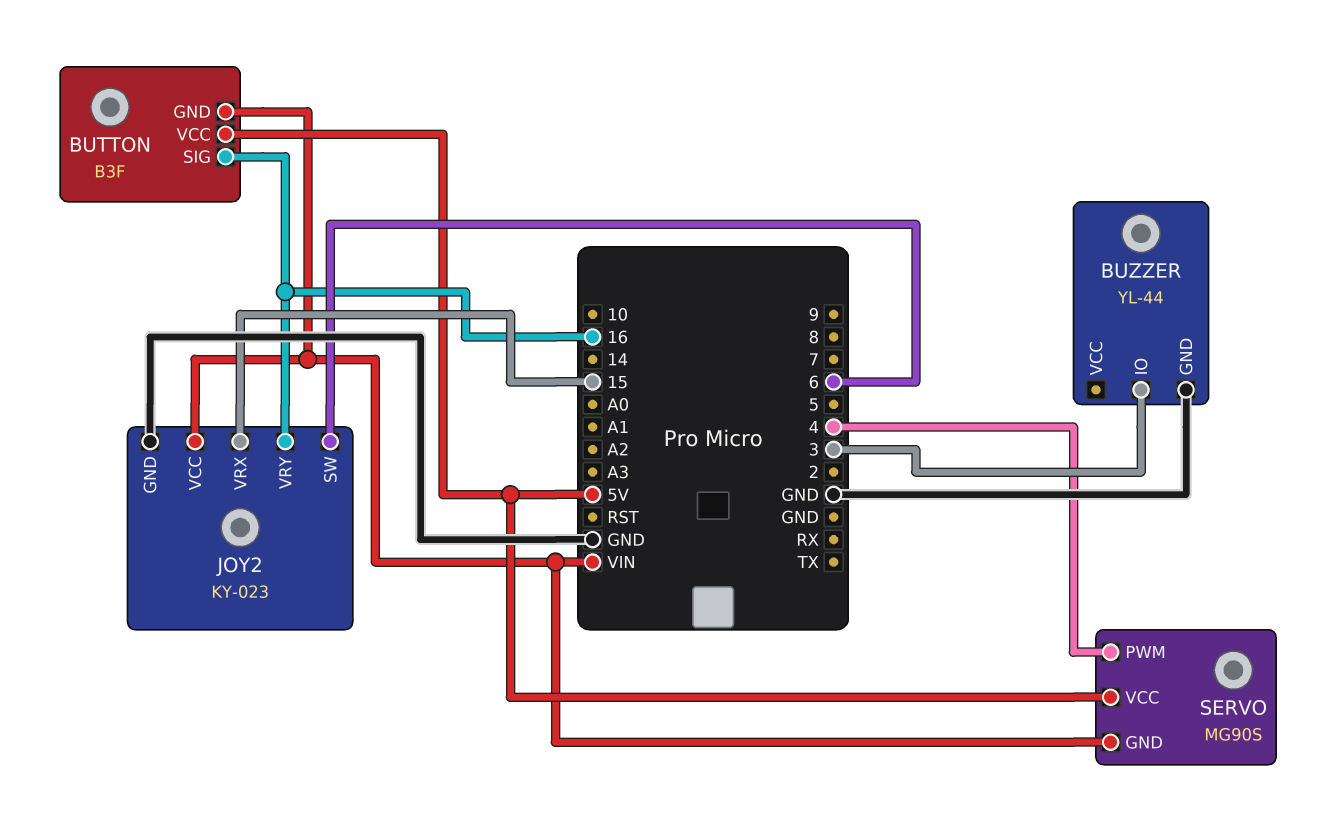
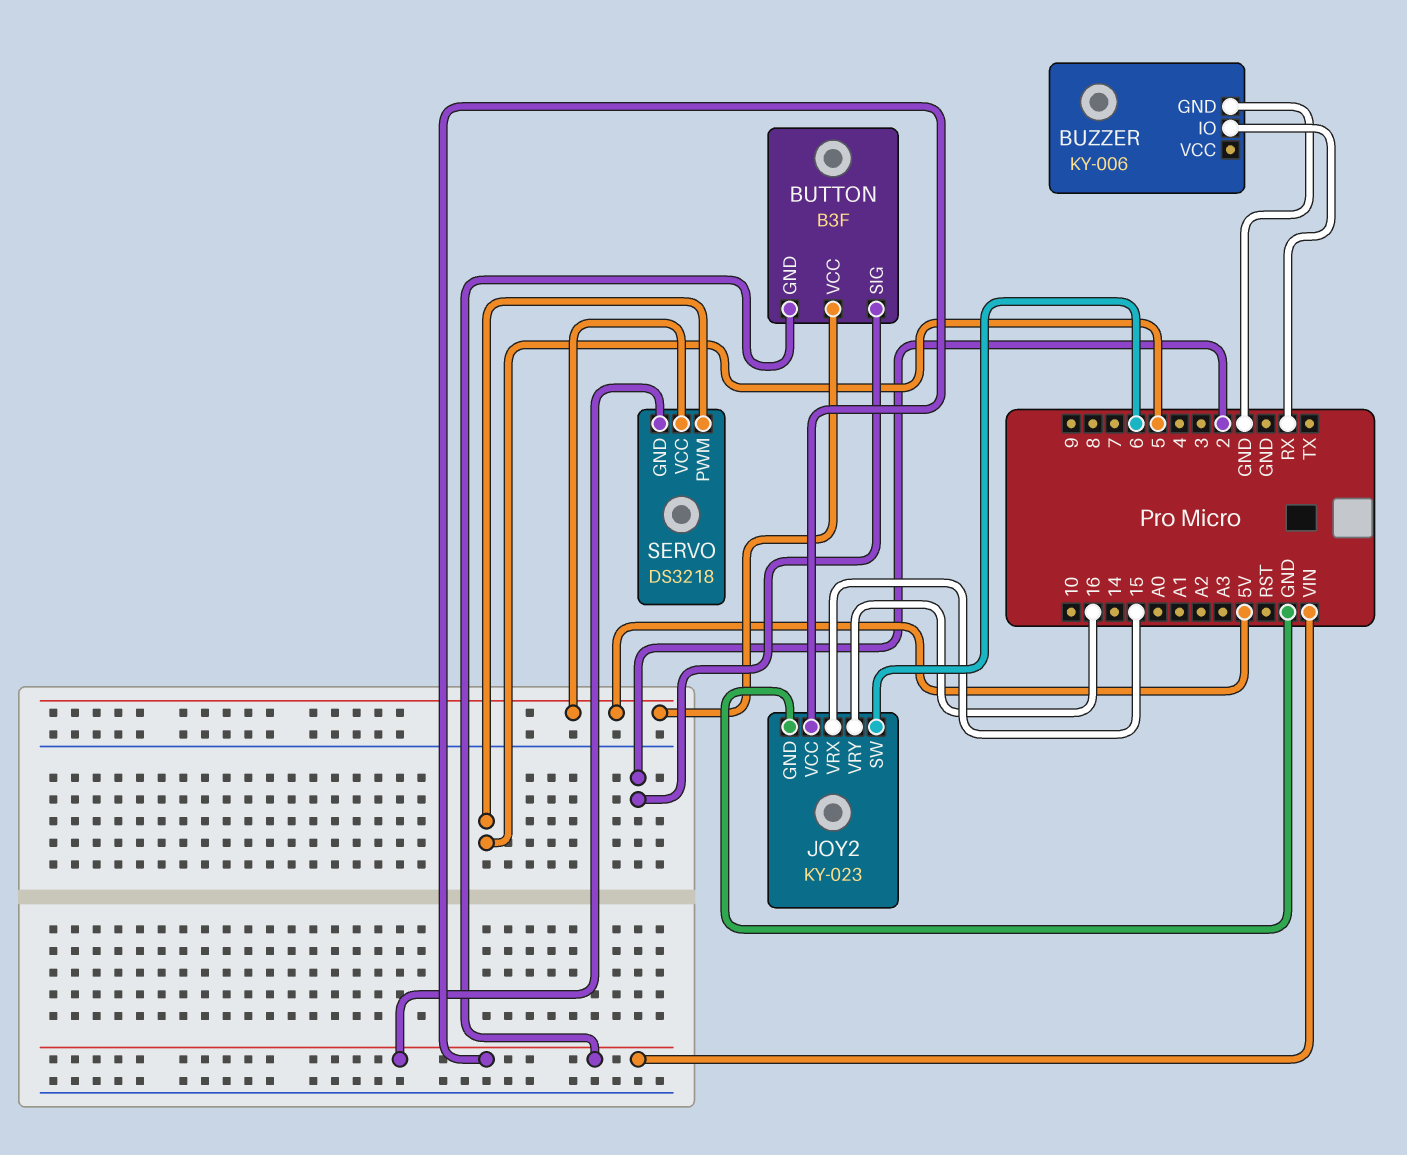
BUTTON pin SIG: 16 -> 2
BUZZER: YL-44 -> KY-006
BUZZER pin IO: 3 -> RX
SERVO: MG90S -> DS3218
SERVO pin PWM: 4 -> 5

